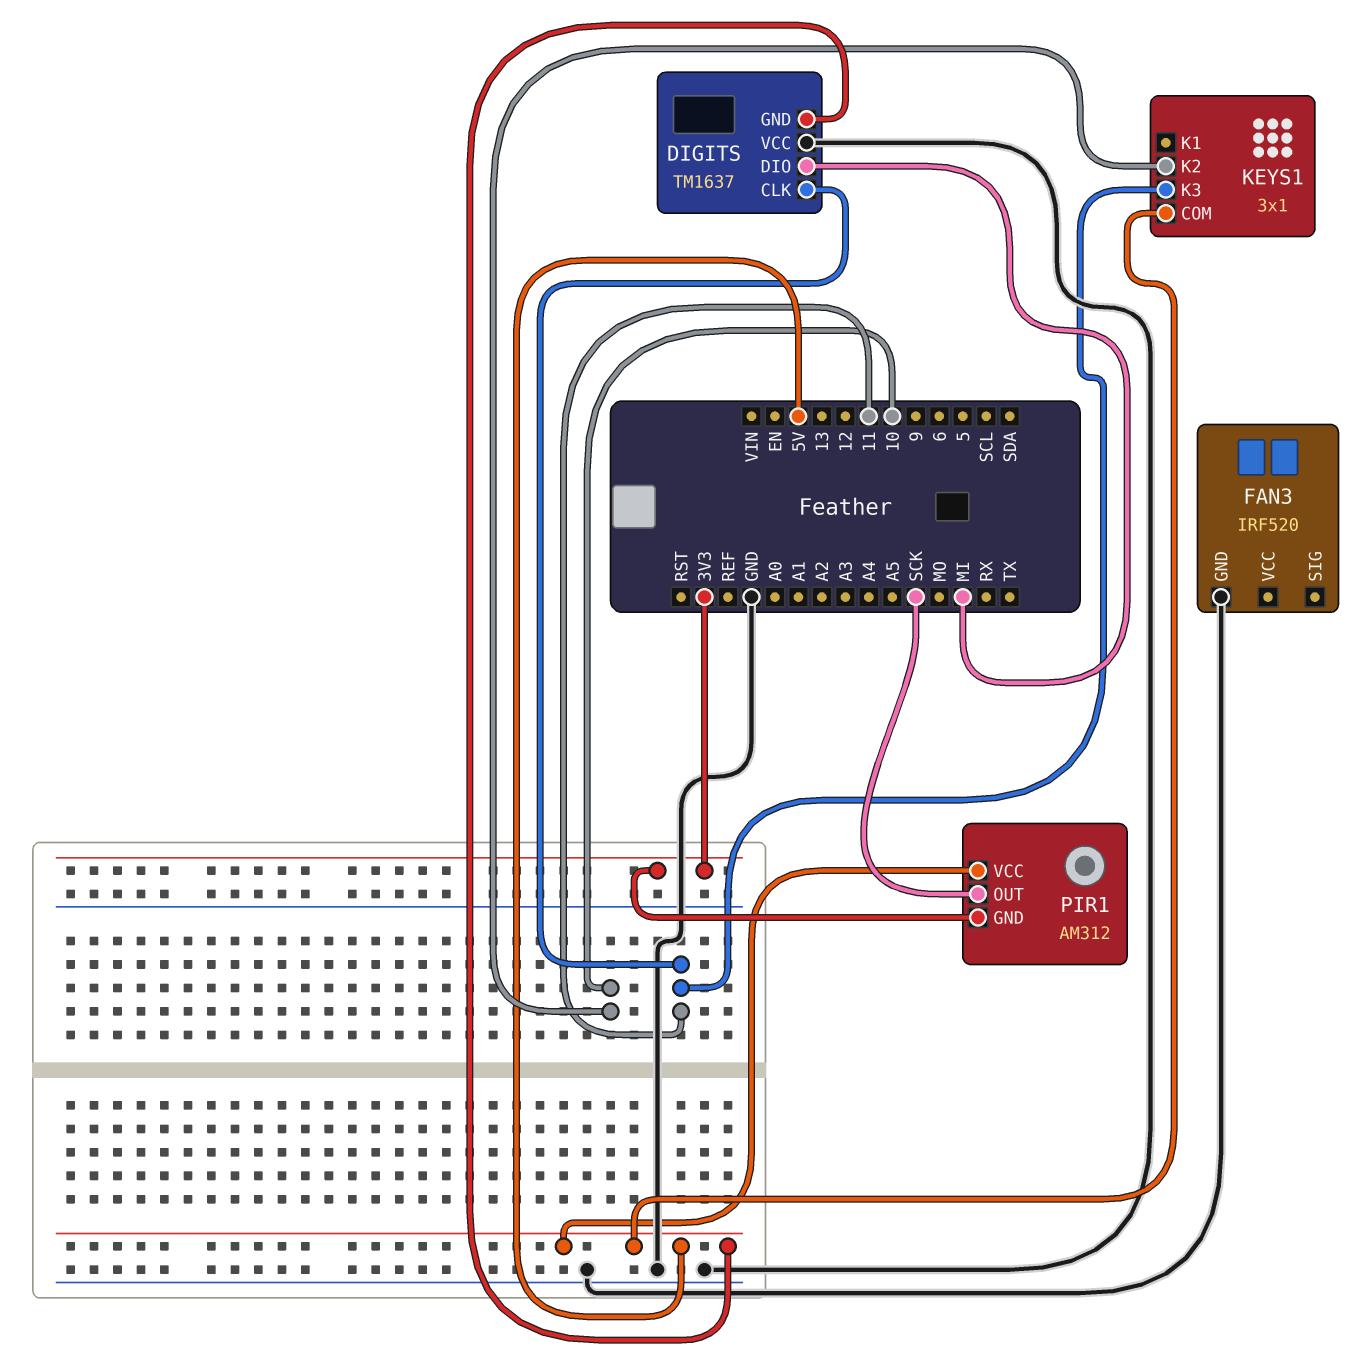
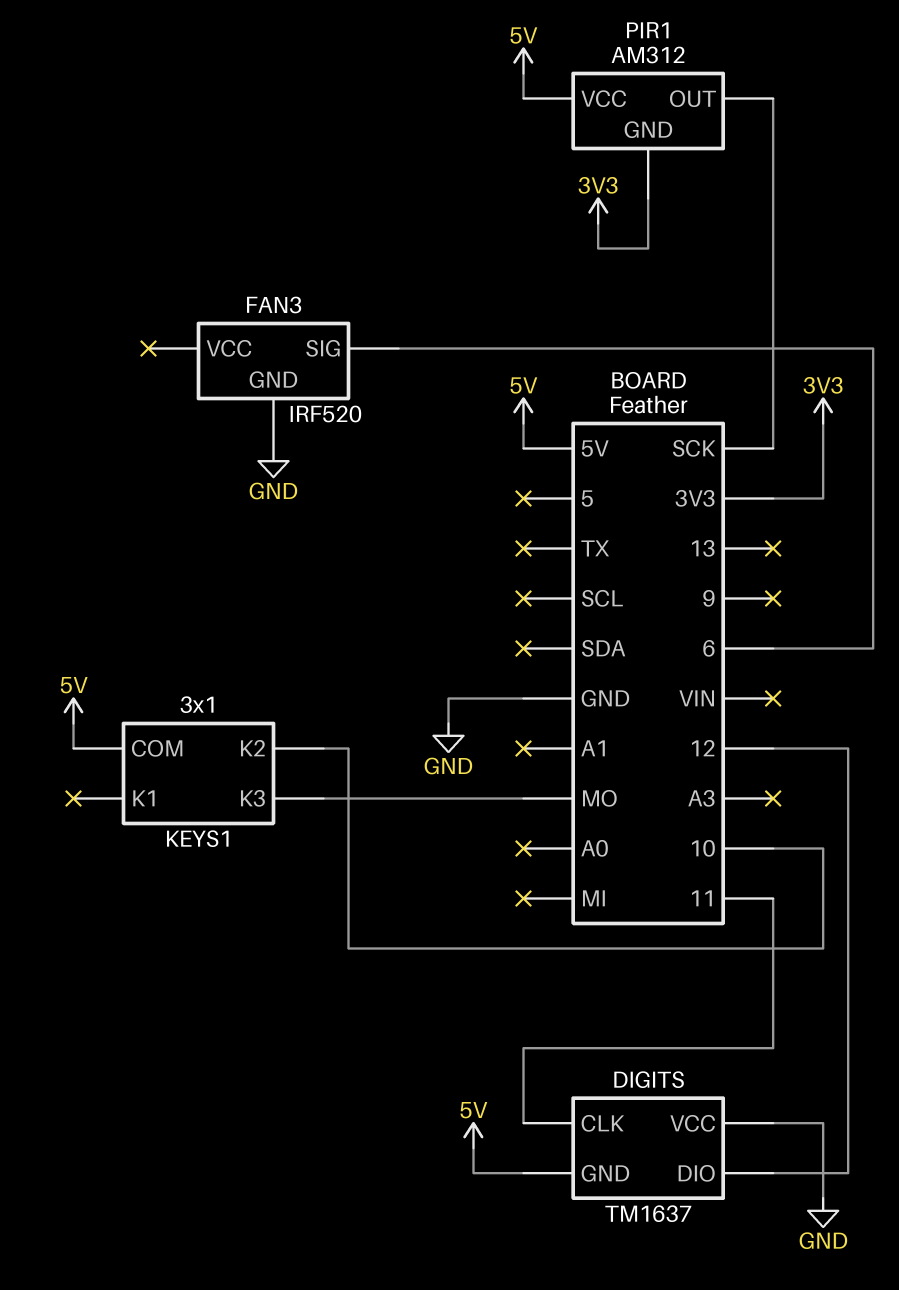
DIGITS pin DIO: MI -> 12
FAN3 pin SIG: none -> 6
KEYS1 pin K3: 11 -> MO

